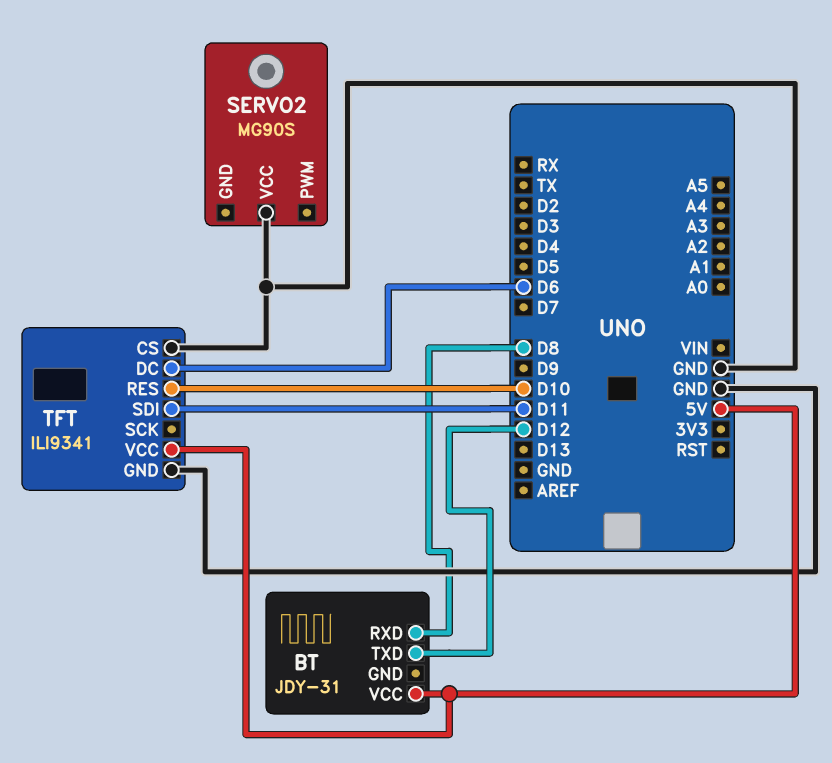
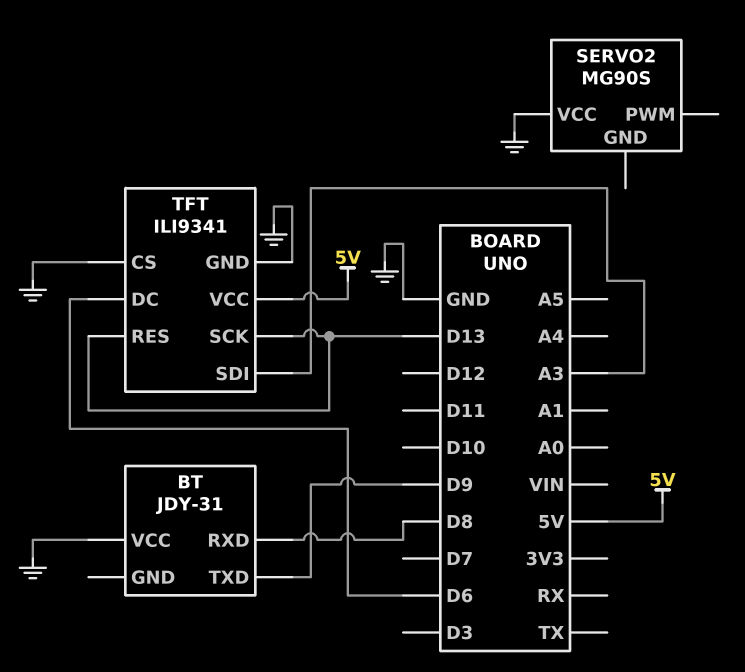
BT pin TXD: D12 -> D9
BT pin VCC: 5V -> GND
TFT pin RES: D10 -> D13
TFT pin SCK: none -> D13
TFT pin SDI: D11 -> A3

